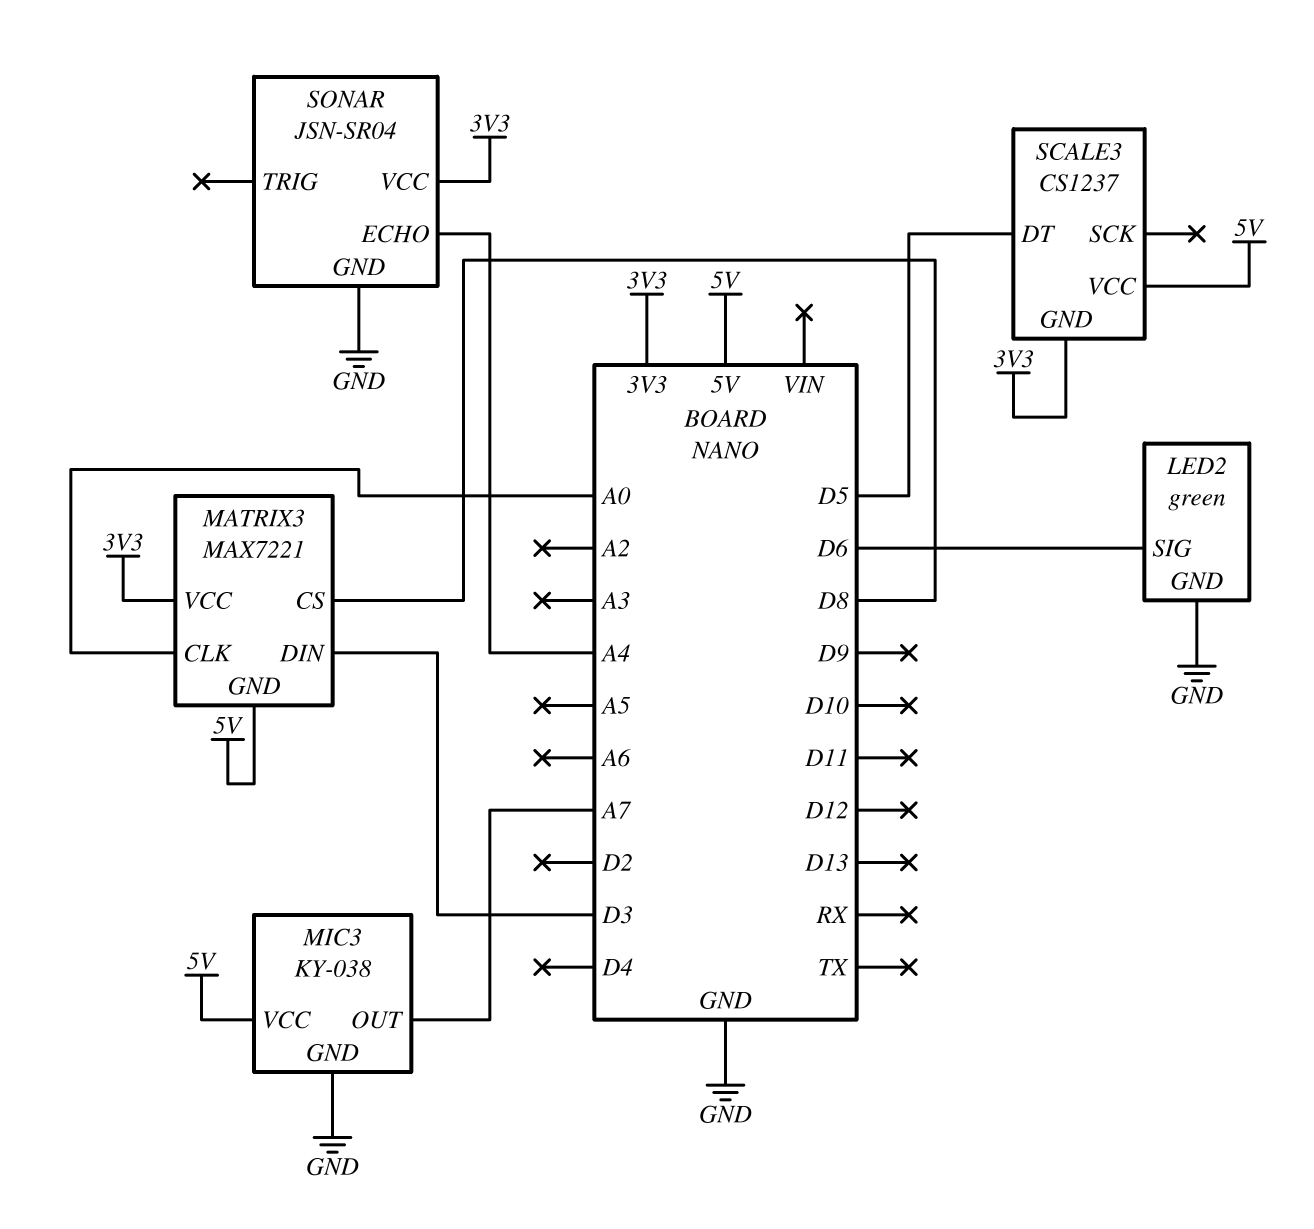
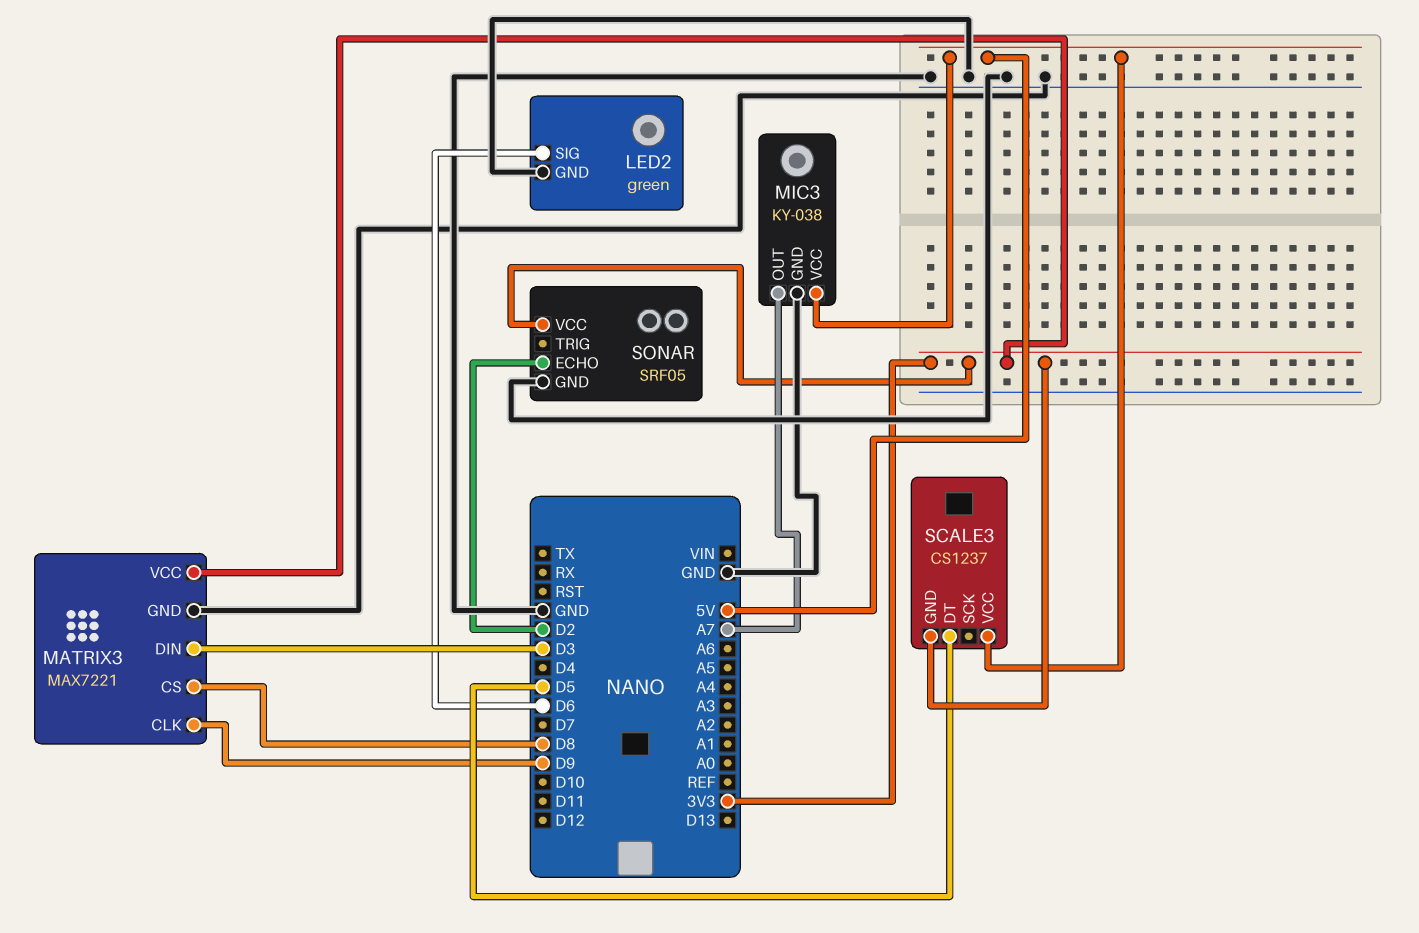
MATRIX3 pin CLK: A0 -> D9
MATRIX3 pin GND: 5V -> GND
SONAR: JSN-SR04 -> SRF05
SONAR pin ECHO: A4 -> D2

